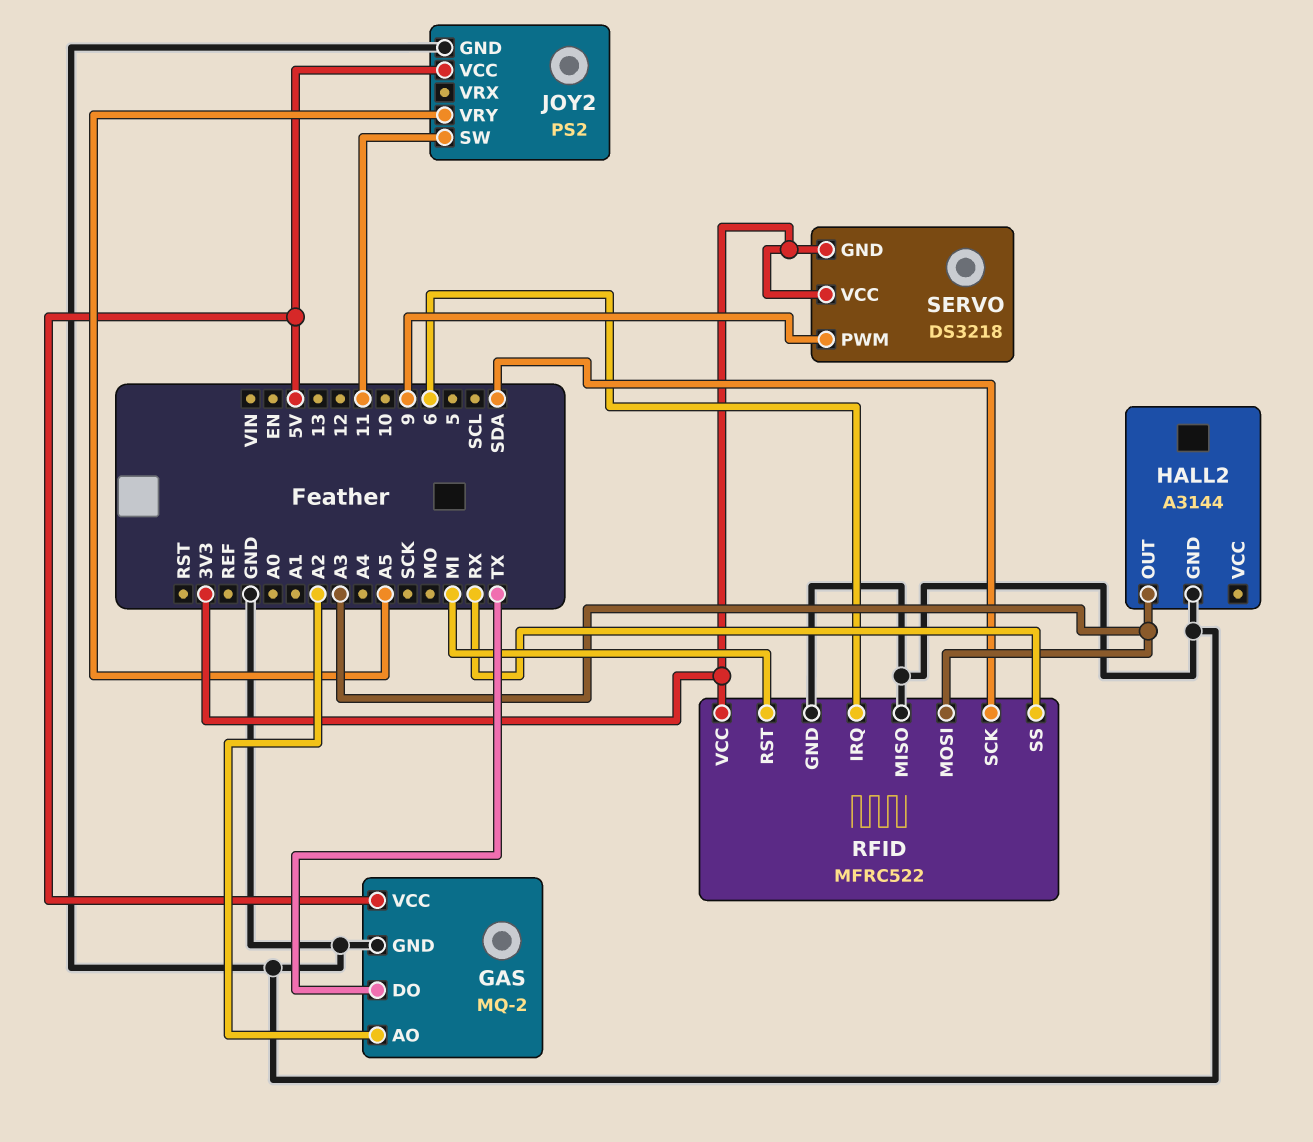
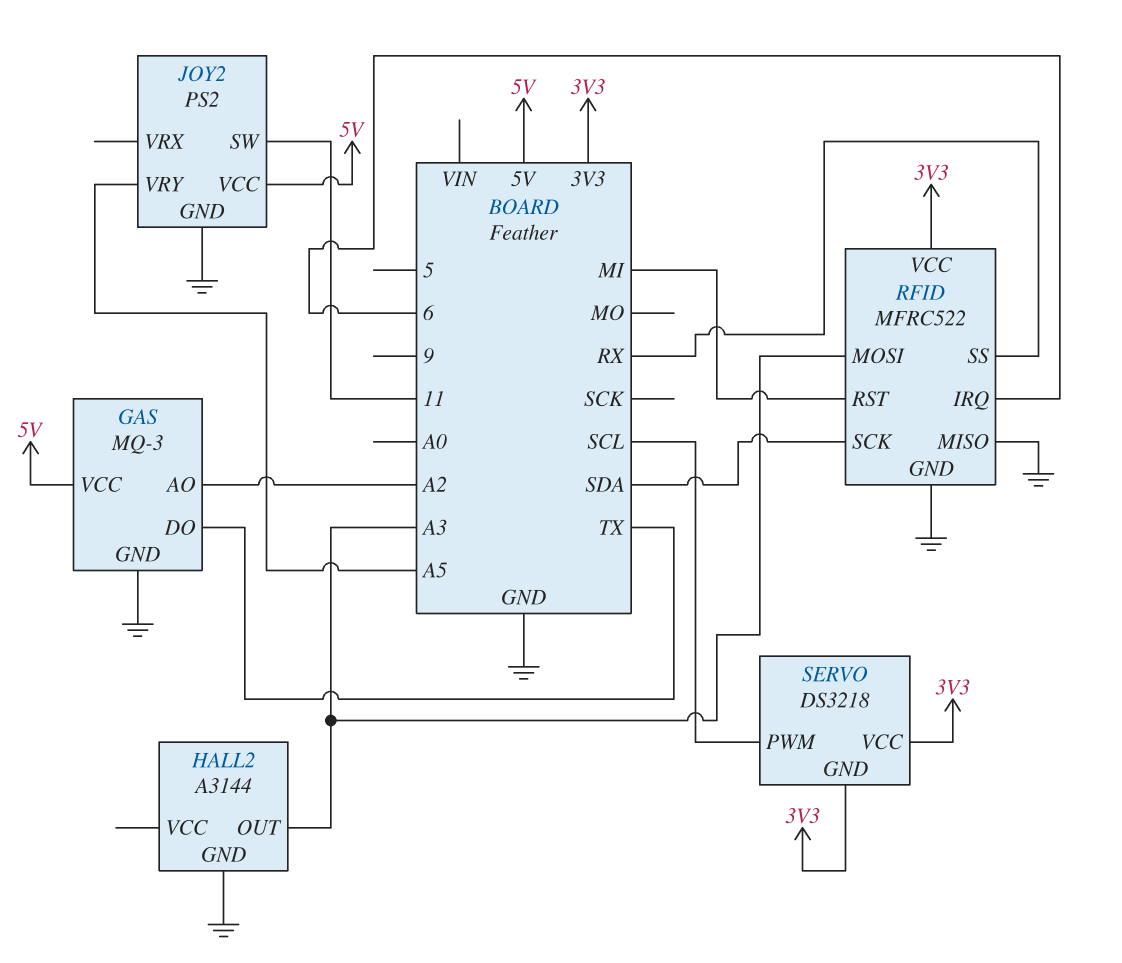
GAS: MQ-2 -> MQ-3
SERVO pin PWM: 9 -> SCL

